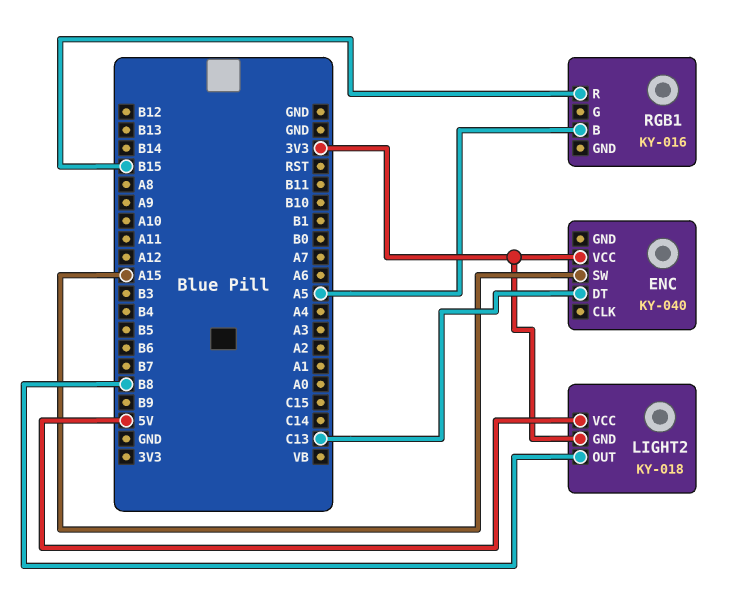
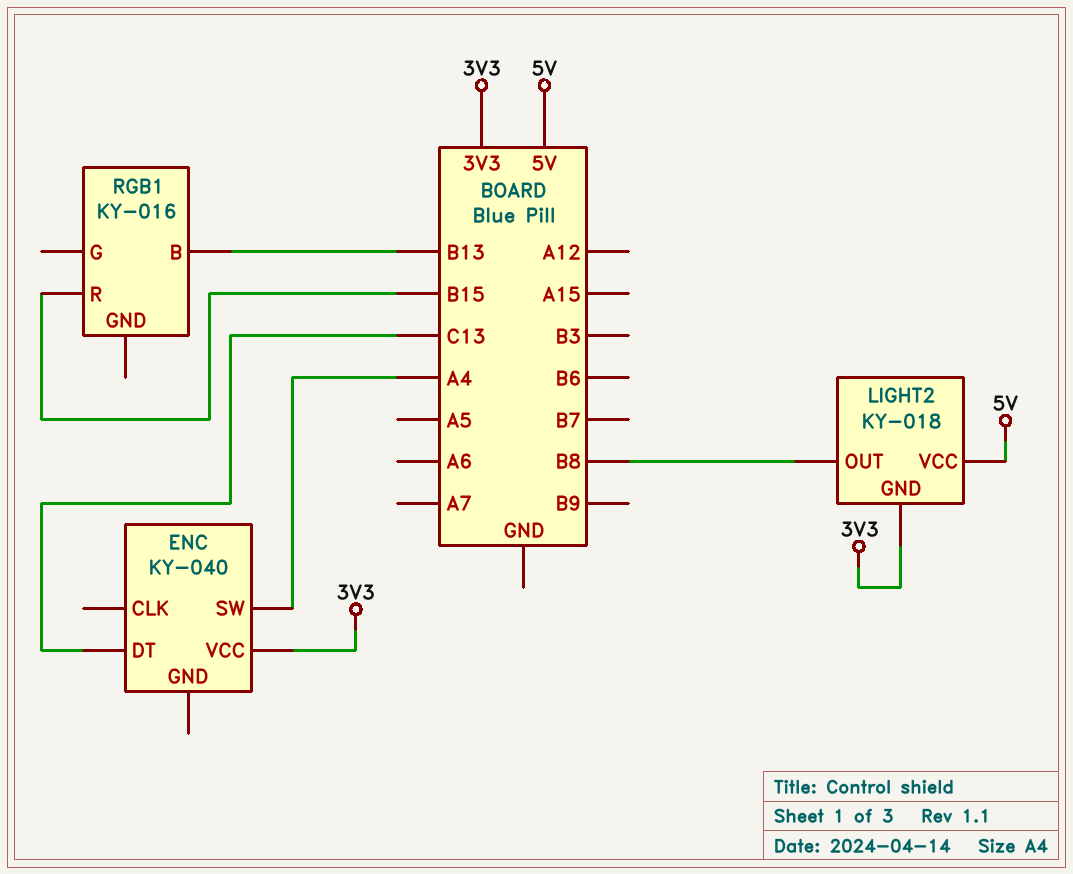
ENC pin SW: A15 -> A4
RGB1 pin B: A5 -> B13

